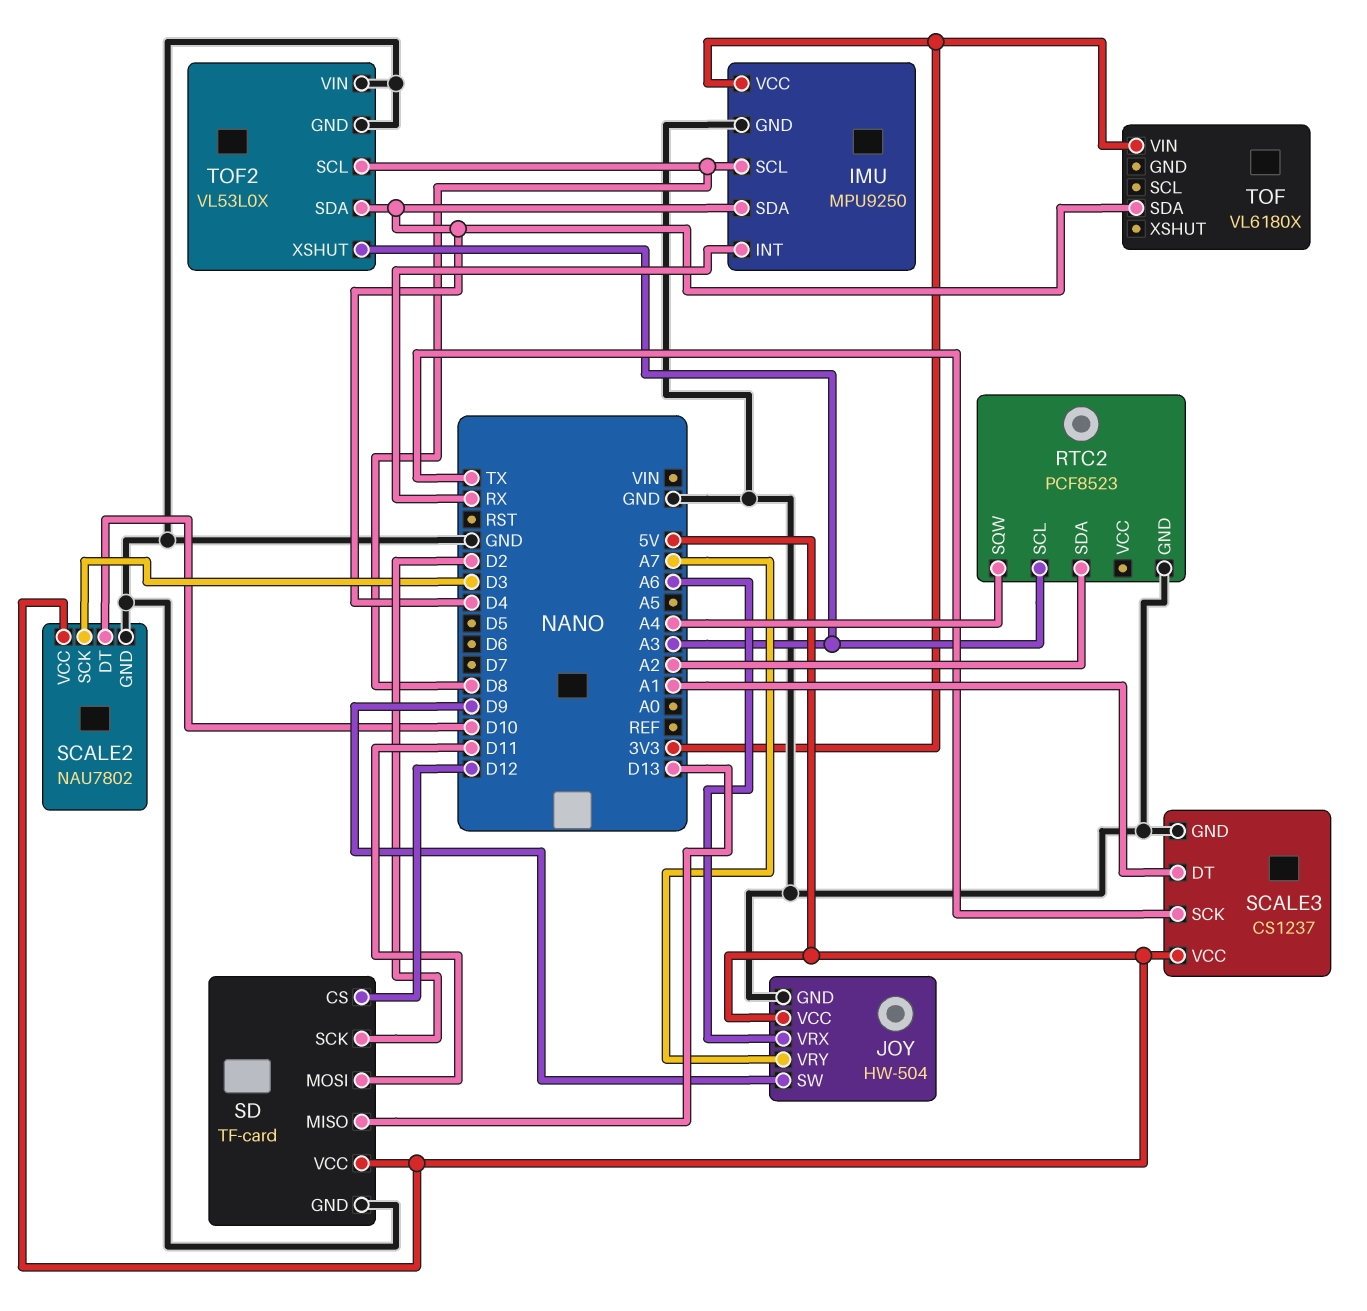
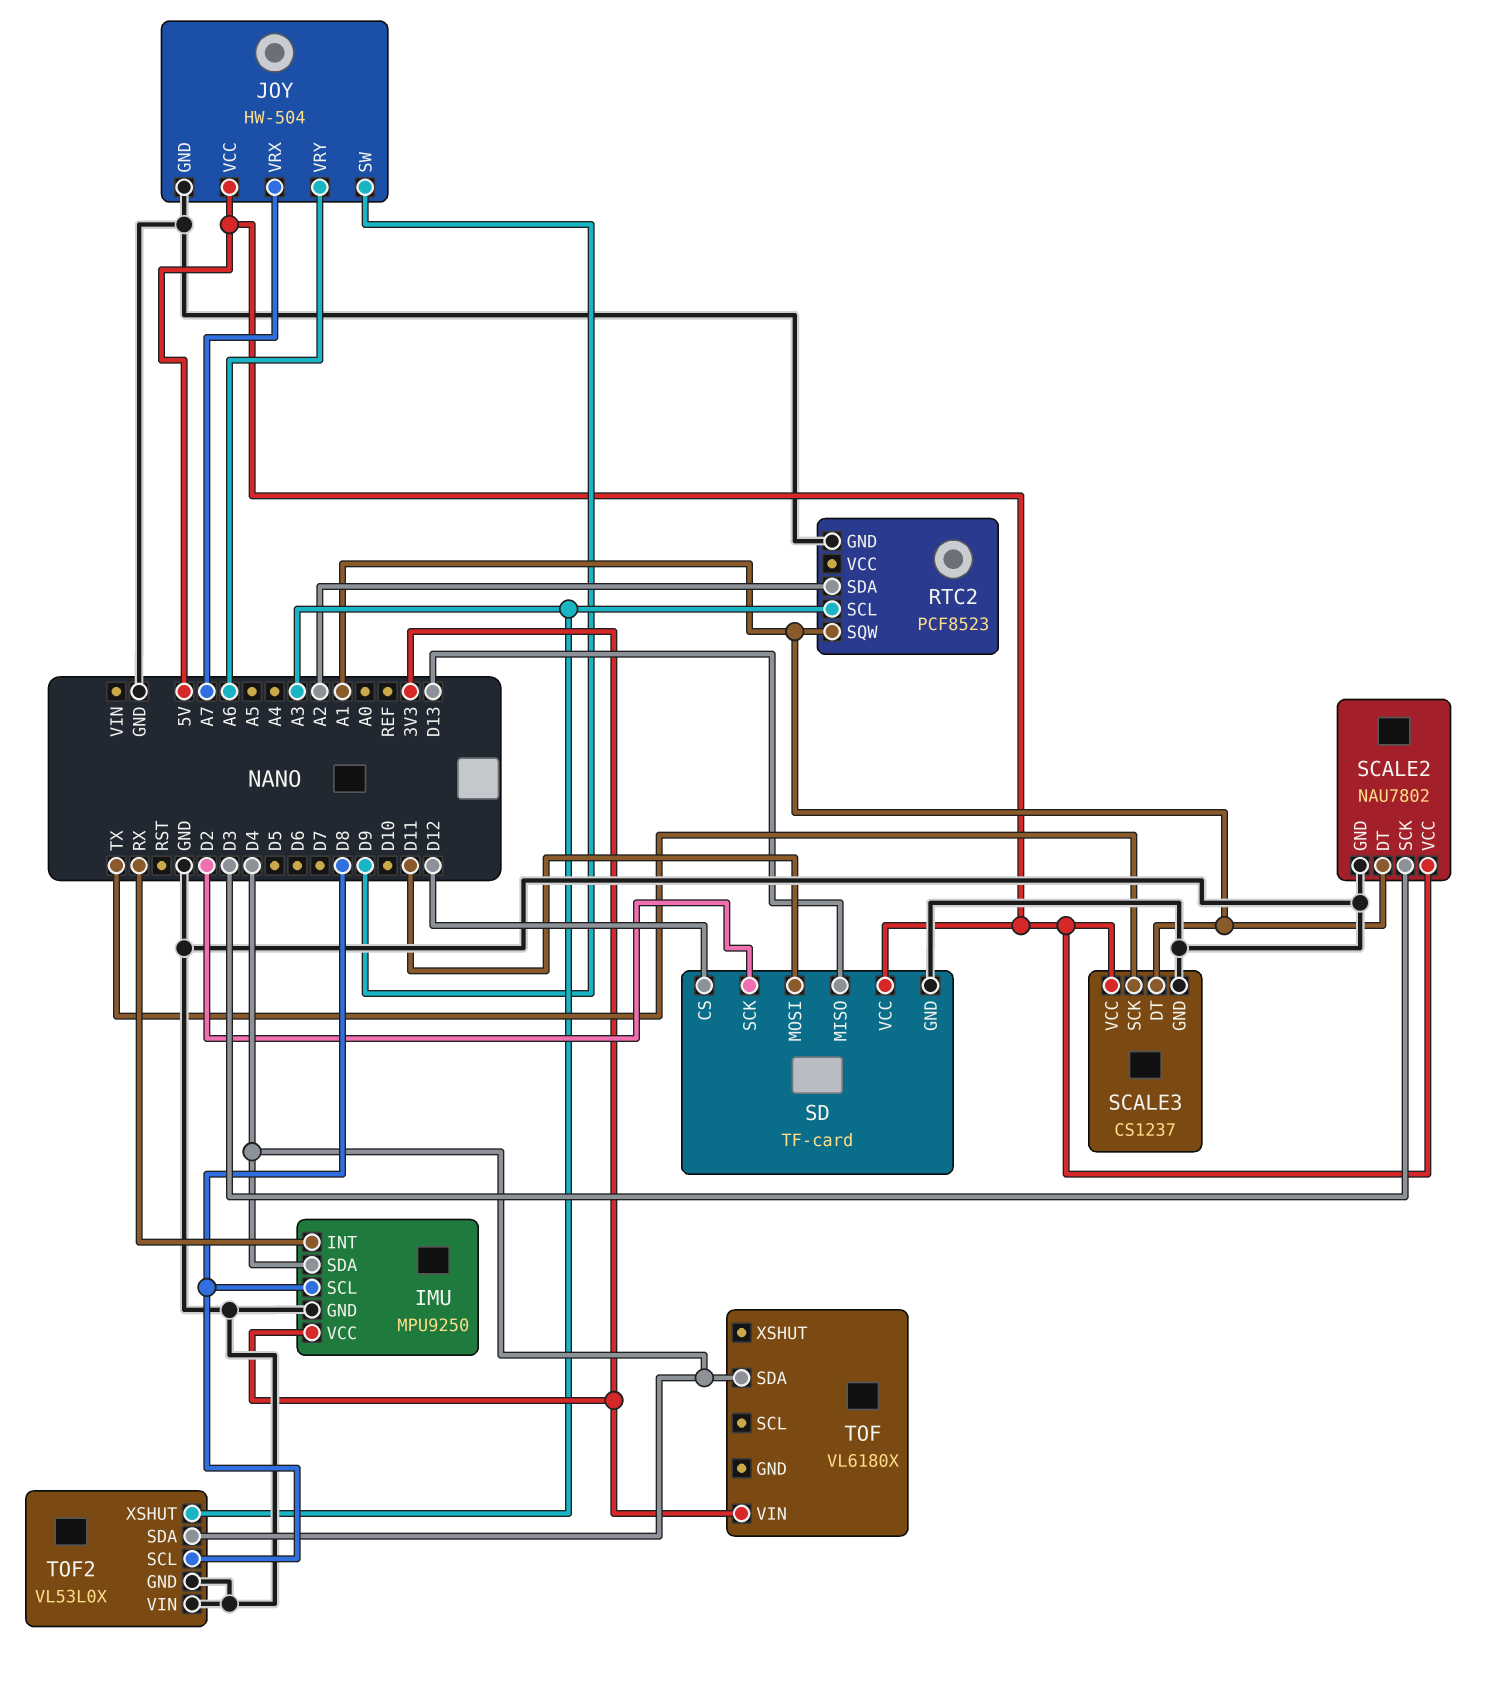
JOY pin VRX: A6 -> A7
JOY pin VRY: A7 -> A6
RTC2 pin SQW: A4 -> A1
SCALE2 pin DT: D10 -> A1

